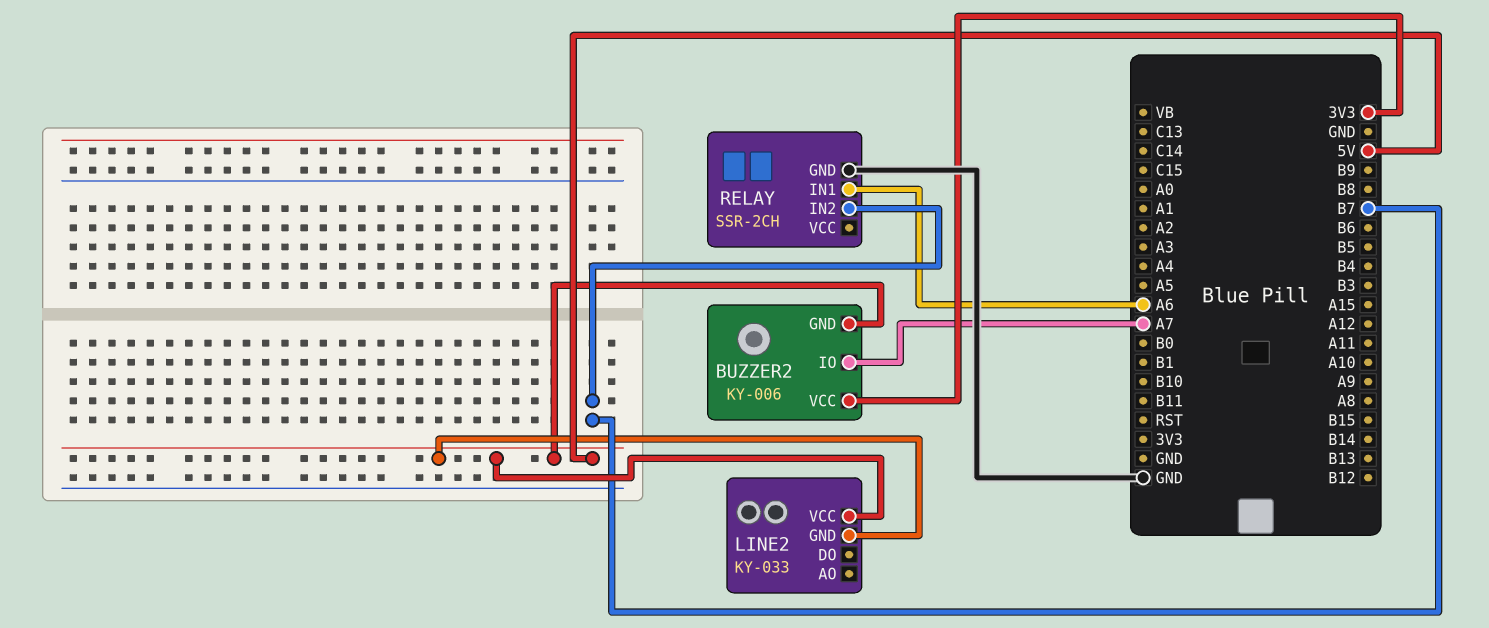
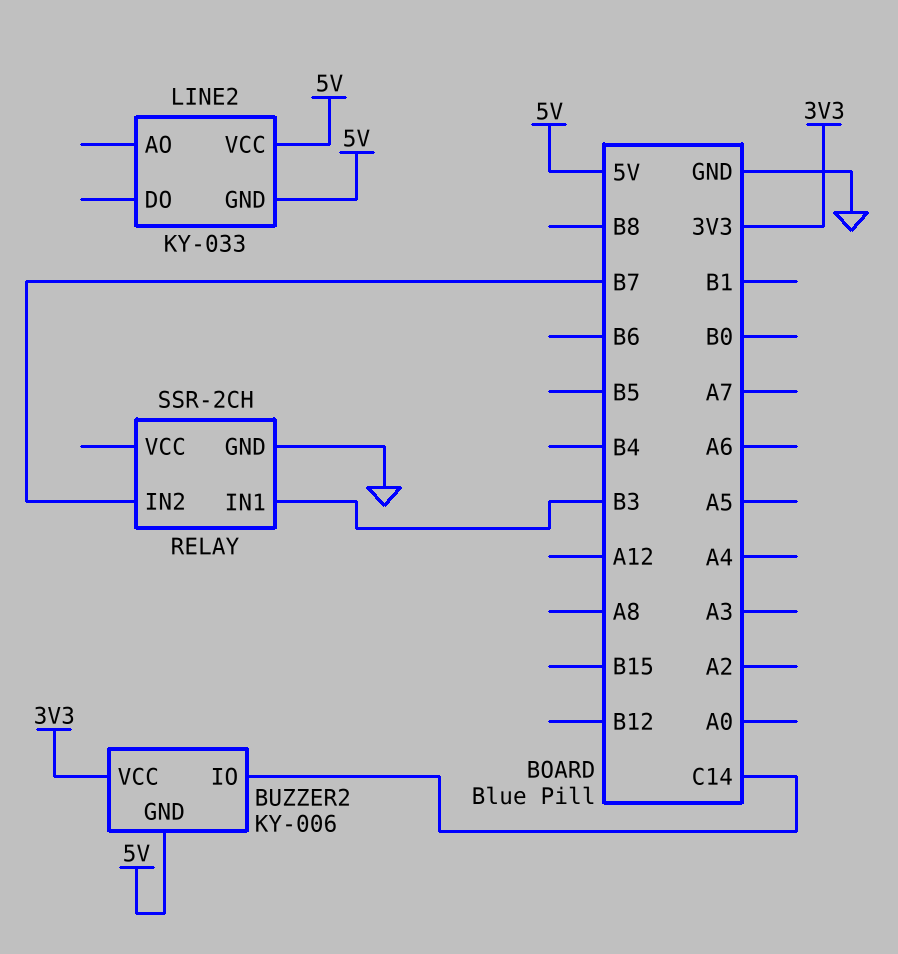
BUZZER2 pin IO: A7 -> C14
RELAY pin IN1: A6 -> B3

